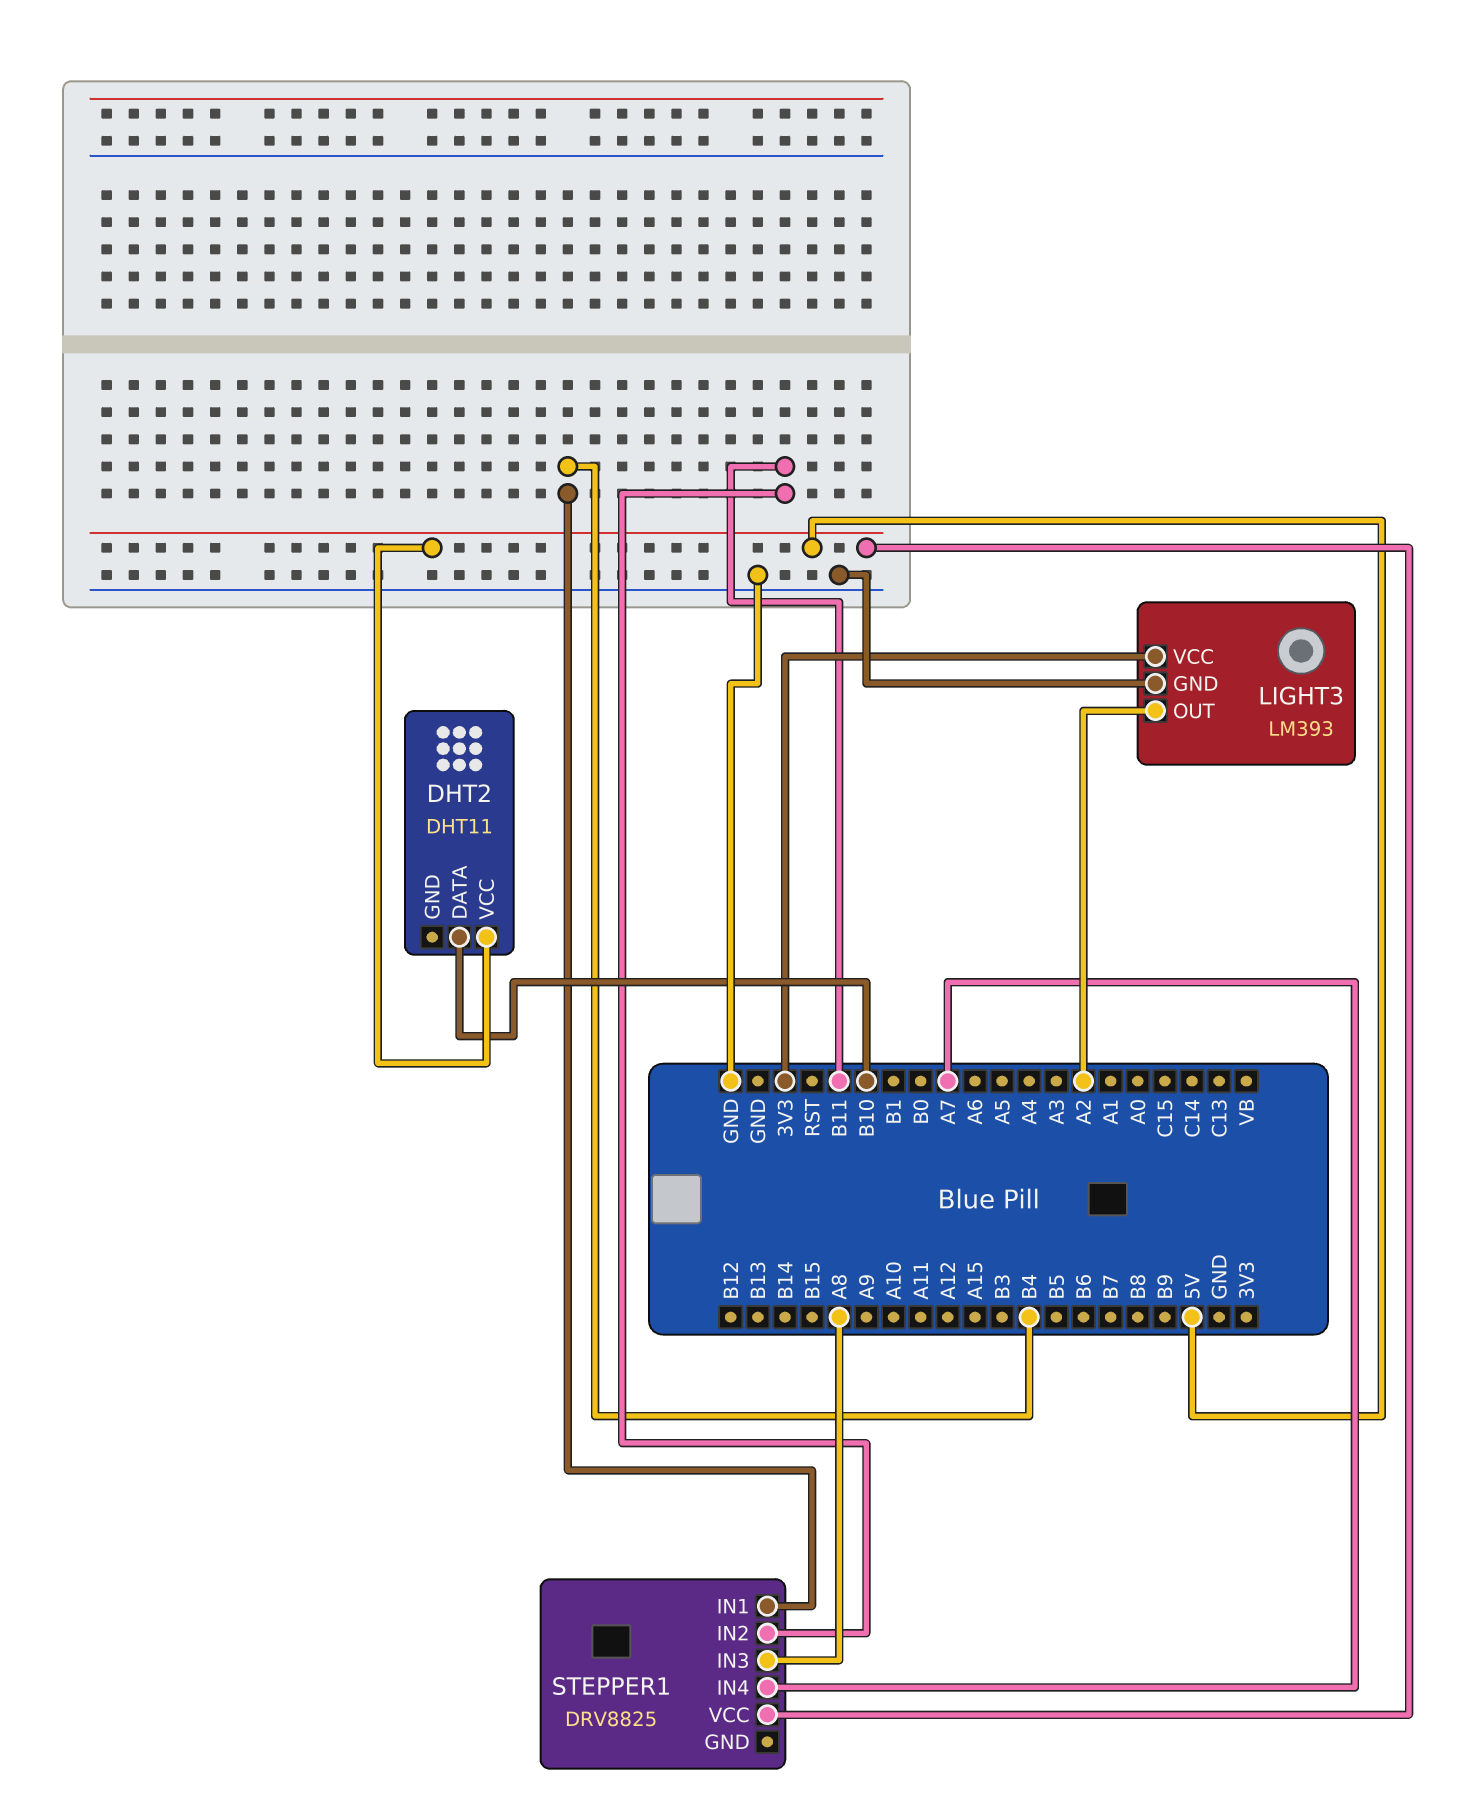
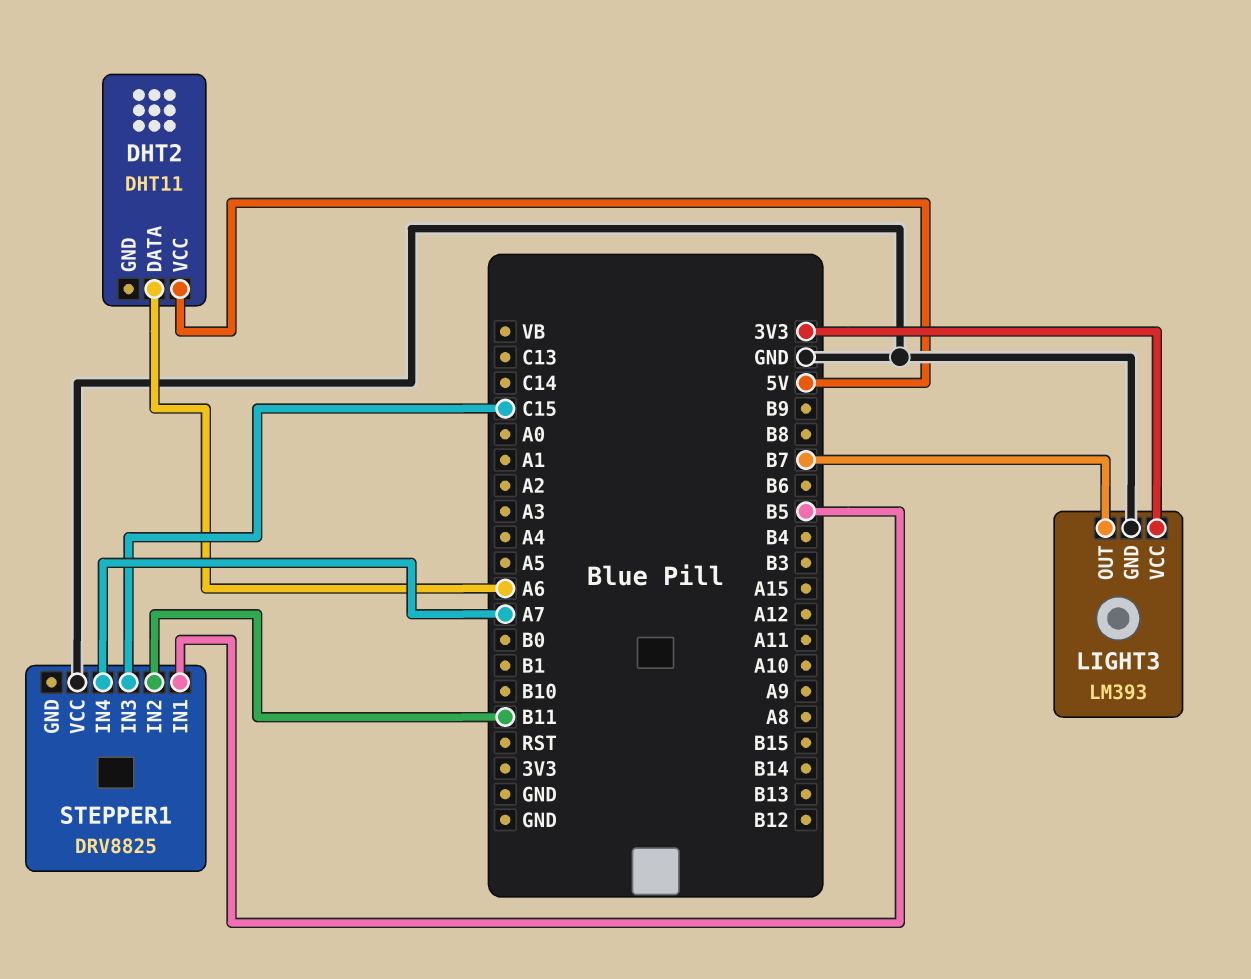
DHT2 pin DATA: B10 -> A6
LIGHT3 pin OUT: A2 -> B7
STEPPER1 pin IN1: B4 -> B5
STEPPER1 pin IN3: A8 -> C15
STEPPER1 pin VCC: 5V -> GND

